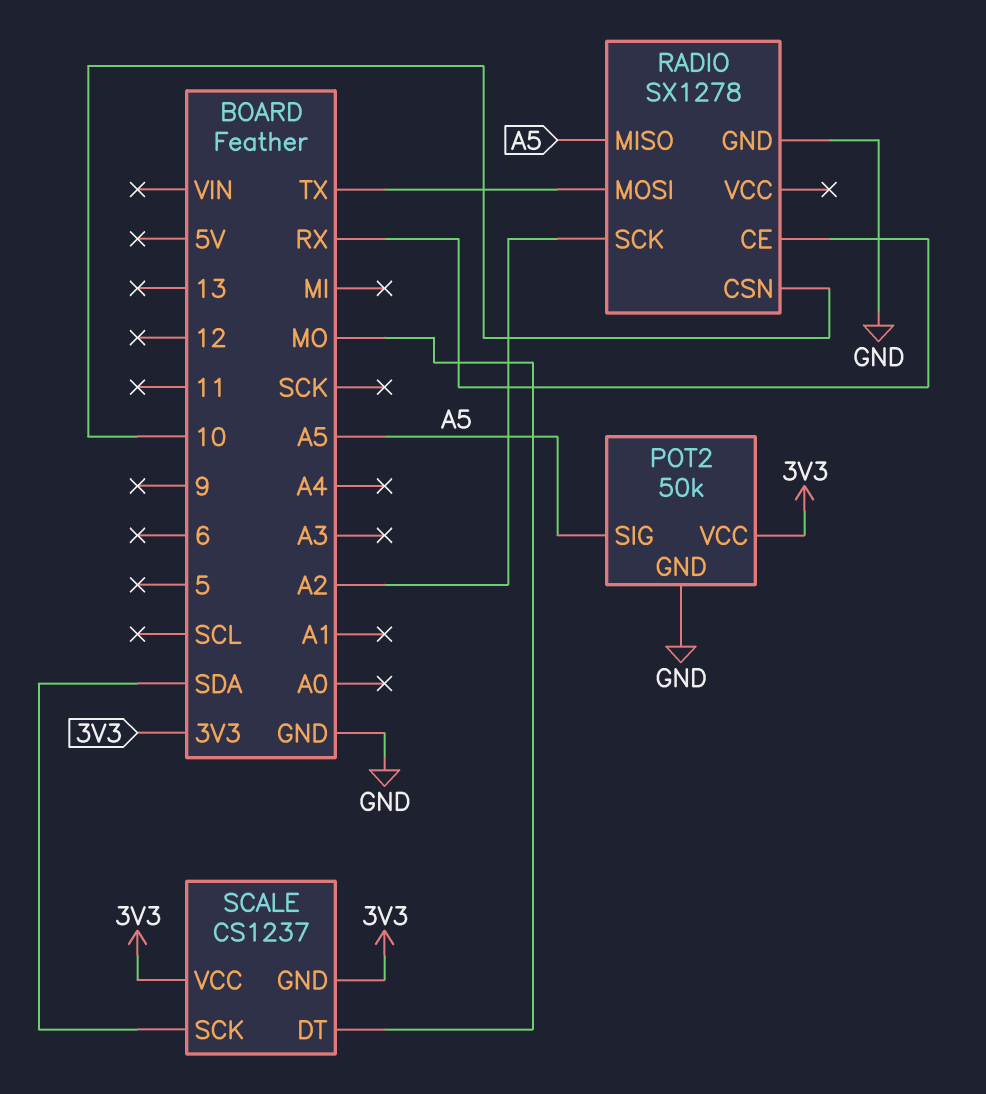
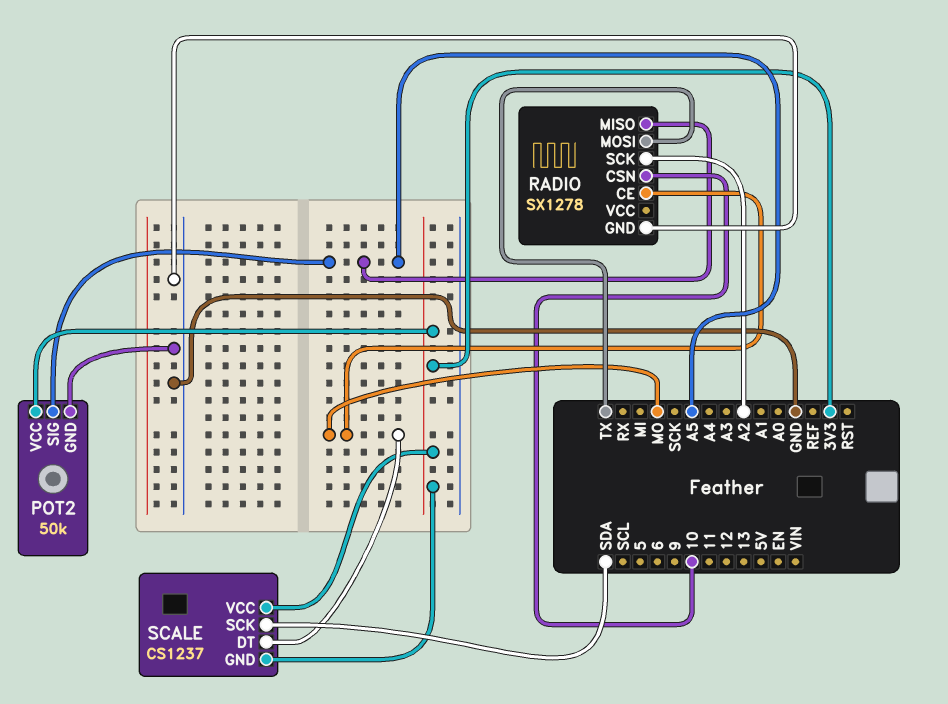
RADIO pin CE: RX -> MO

